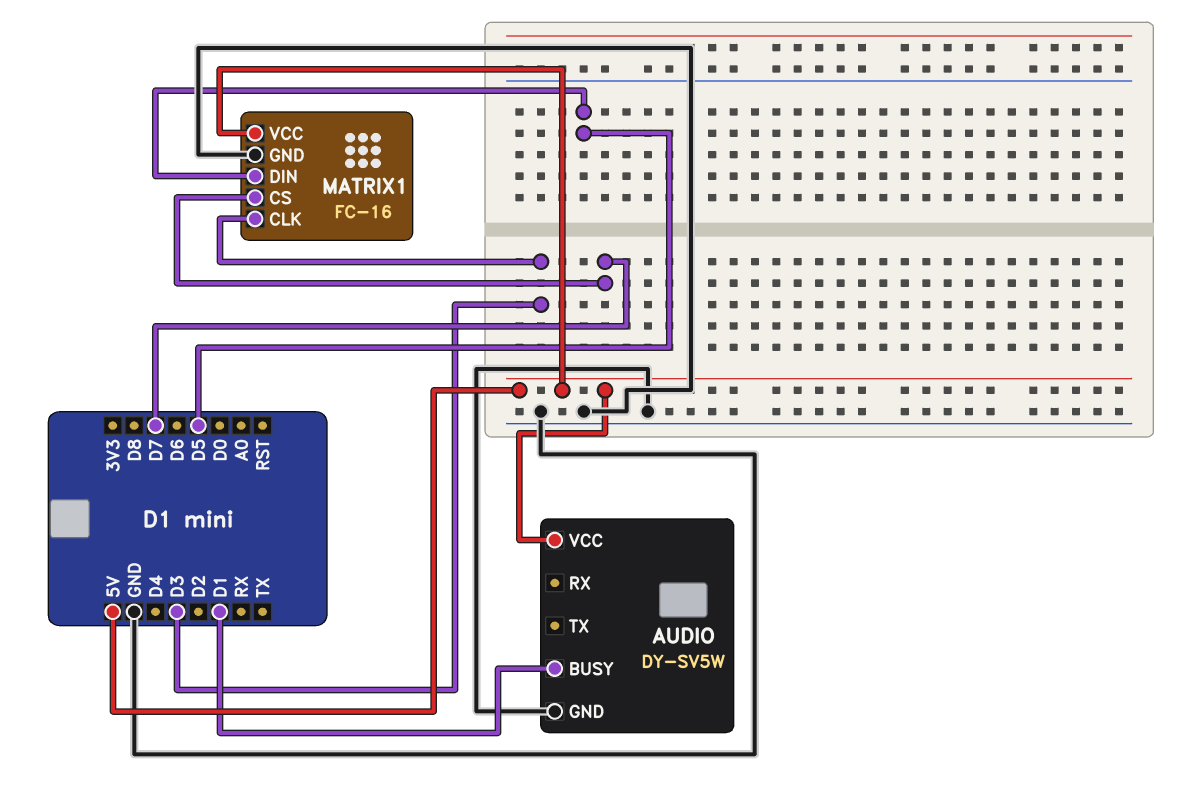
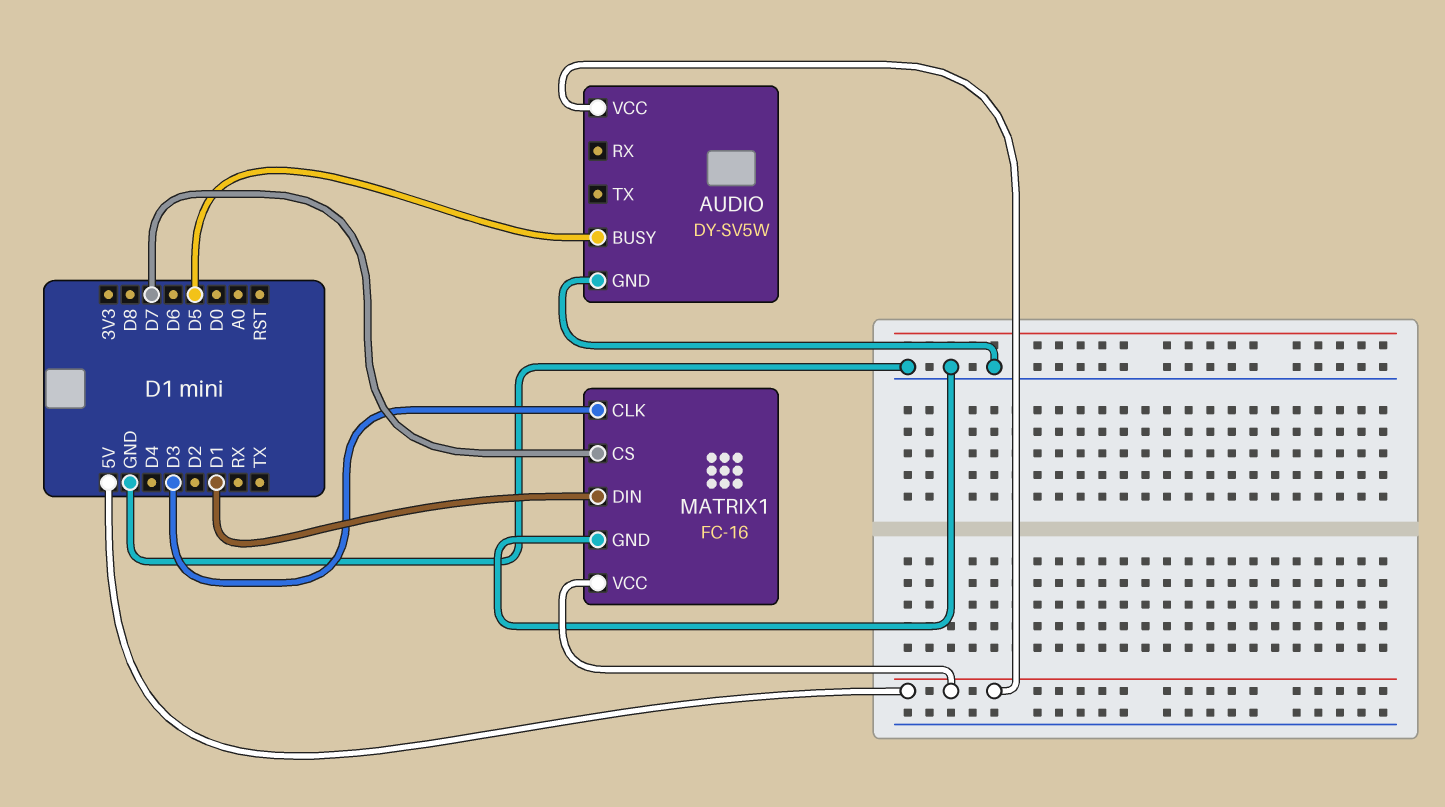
AUDIO pin BUSY: D1 -> D5
MATRIX1 pin DIN: D5 -> D1

